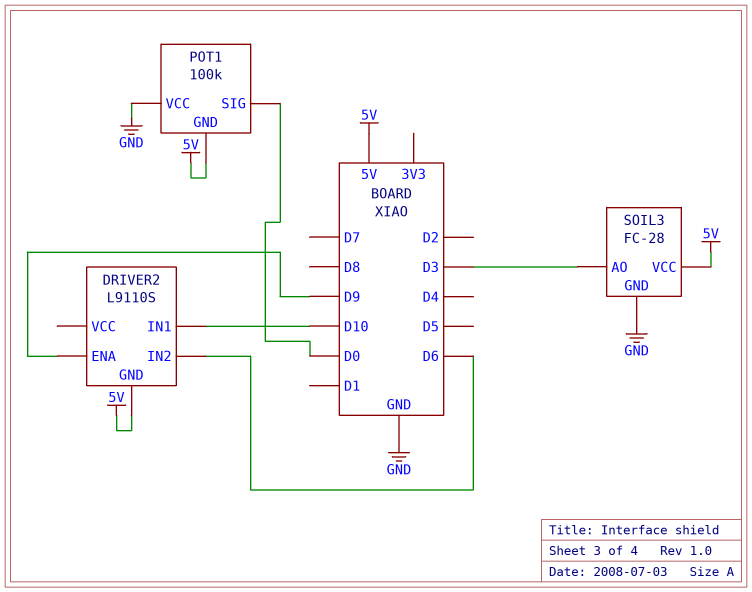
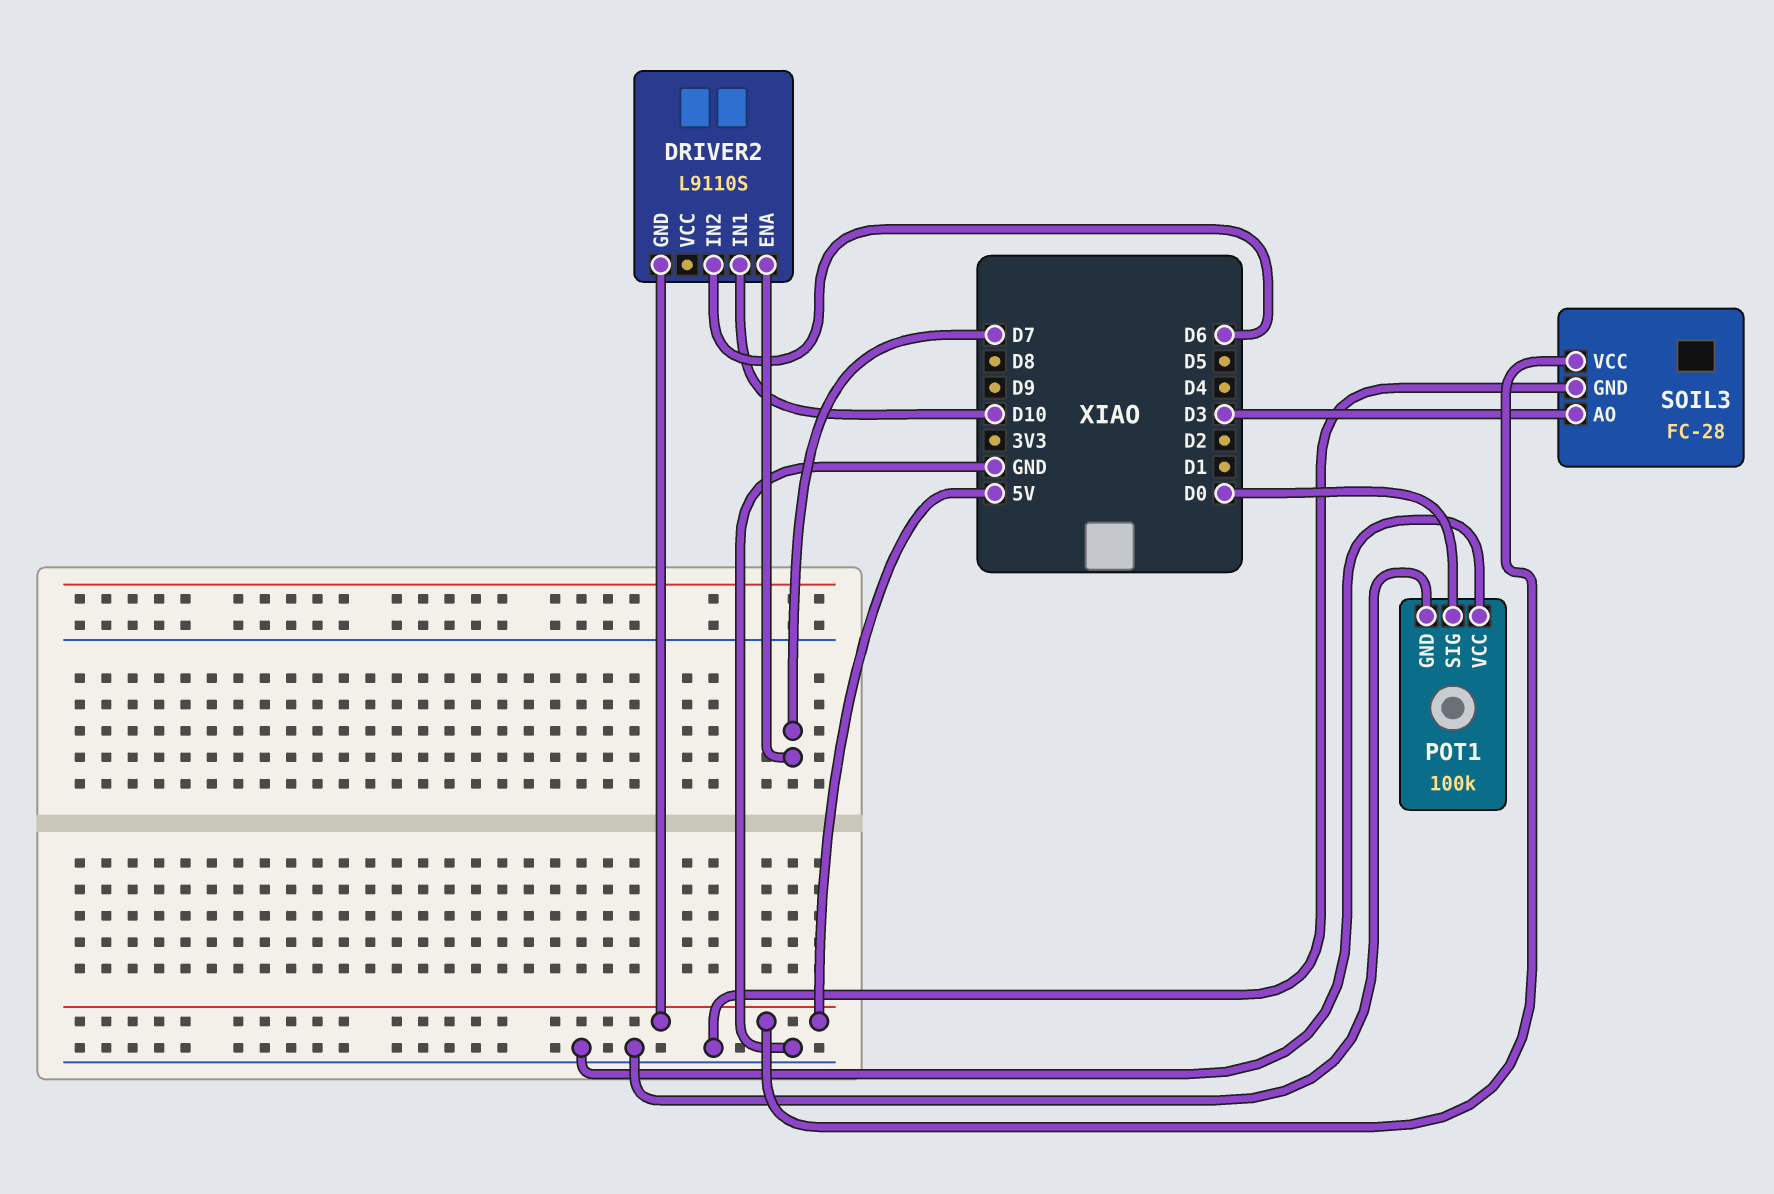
DRIVER2 pin ENA: D9 -> D7
POT1 pin GND: 5V -> GND

